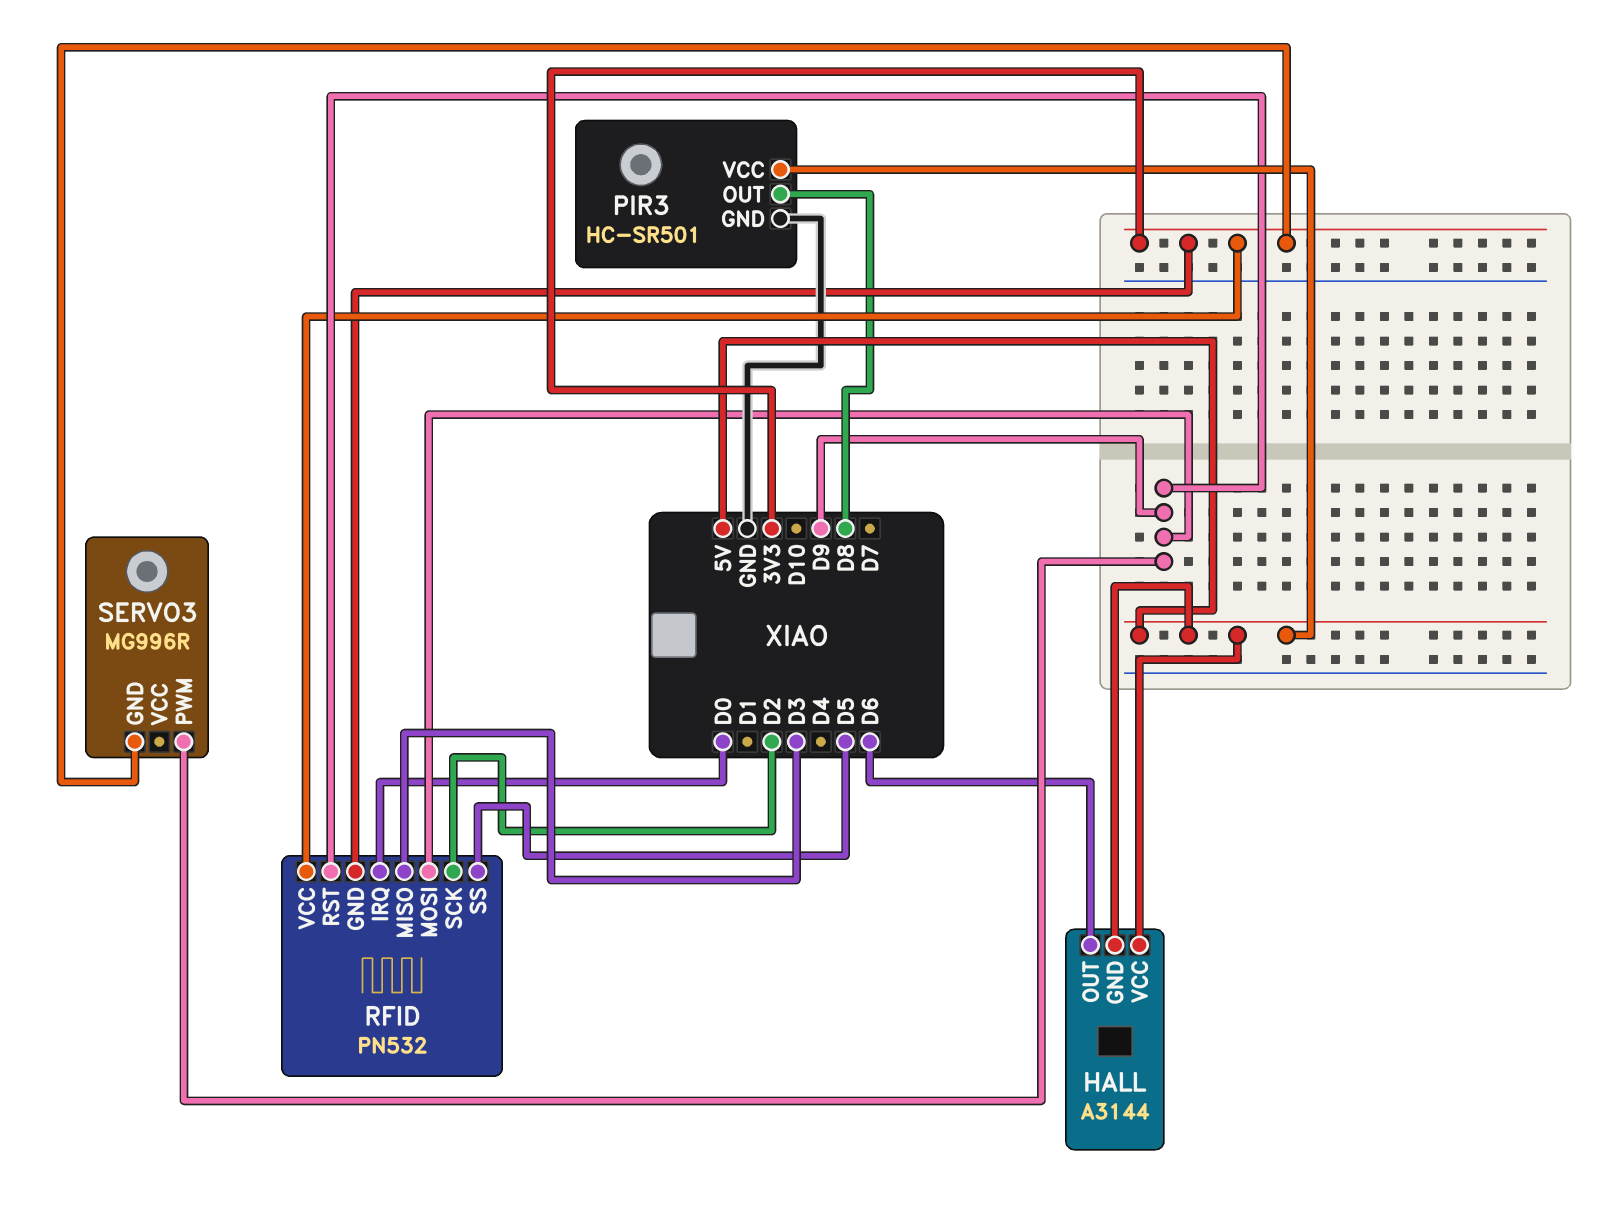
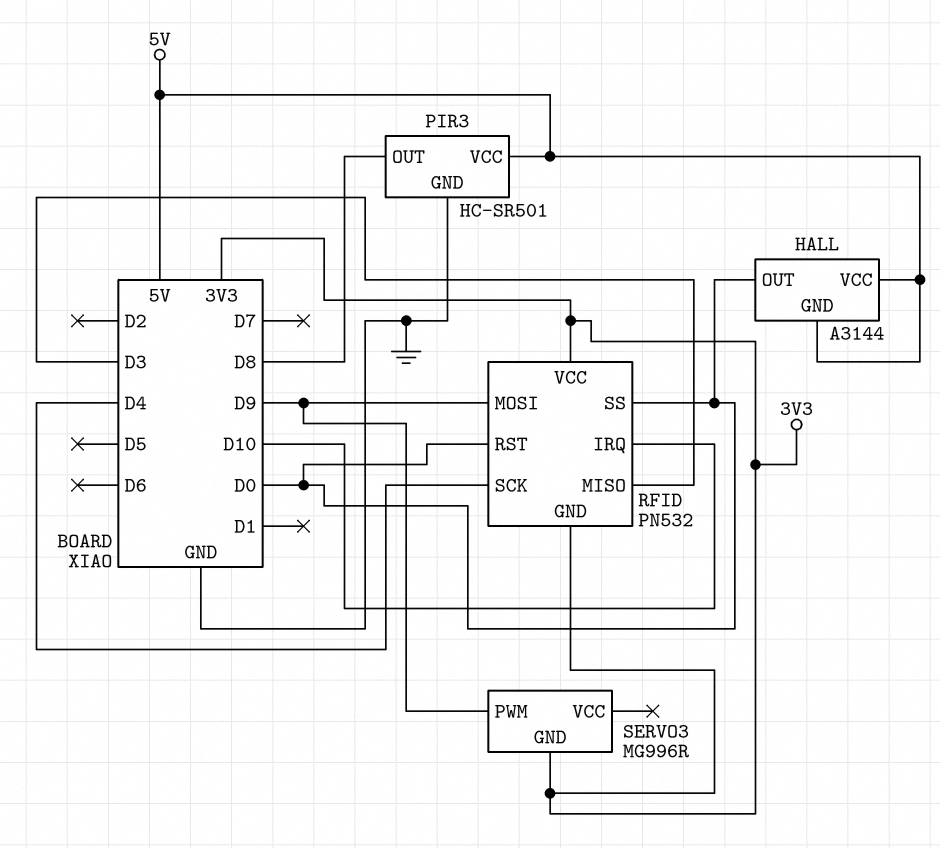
HALL pin OUT: D6 -> D0
RFID pin IRQ: D0 -> D10
RFID pin RST: D9 -> D0
RFID pin SCK: D2 -> D4
RFID pin SS: D5 -> D0

